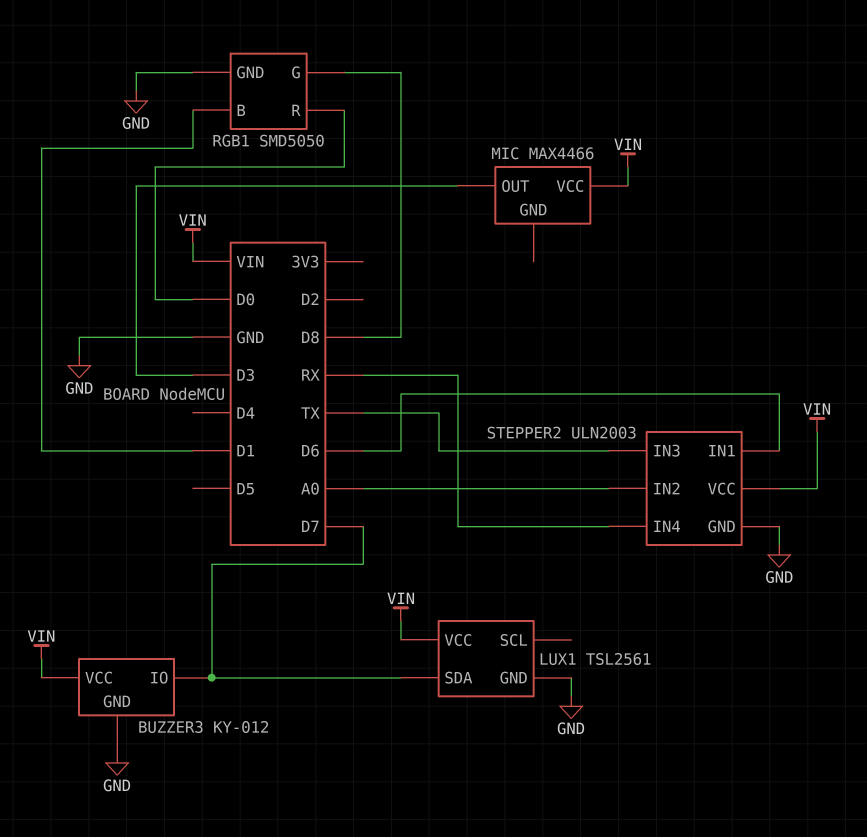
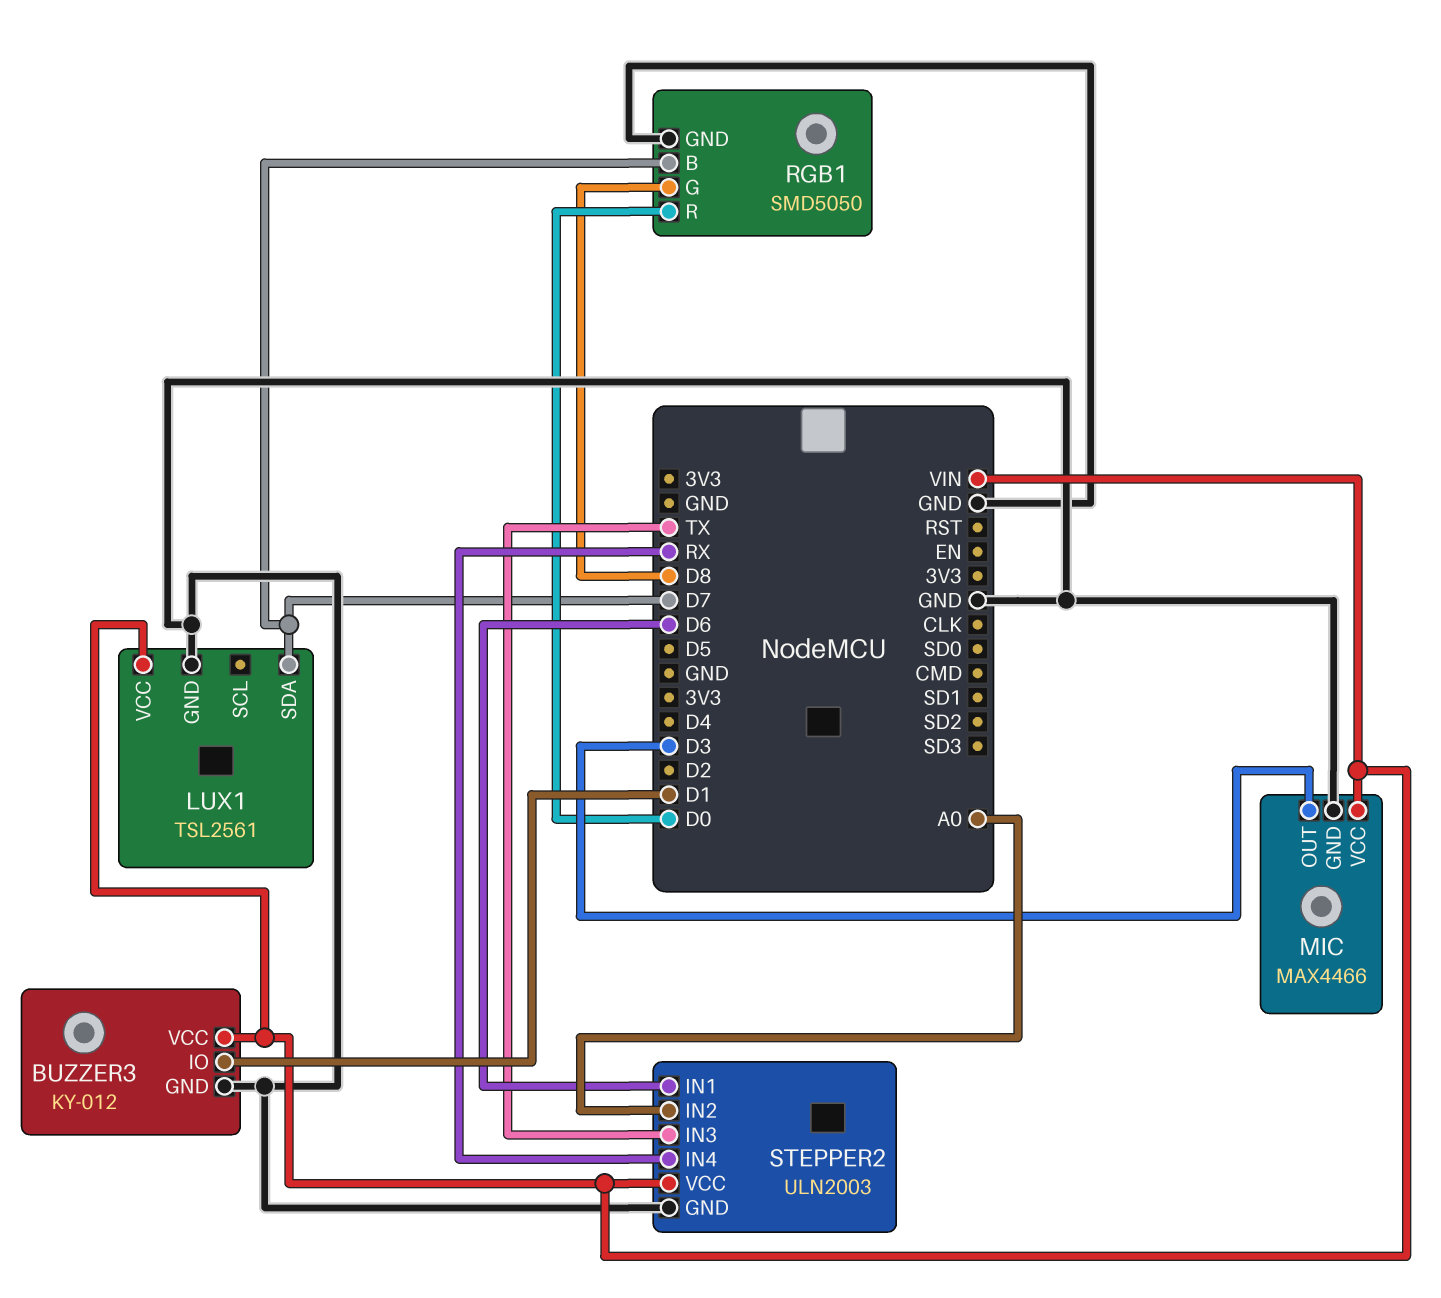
BUZZER3 pin IO: D7 -> D1
MIC pin GND: none -> GND
RGB1 pin B: D1 -> D7

